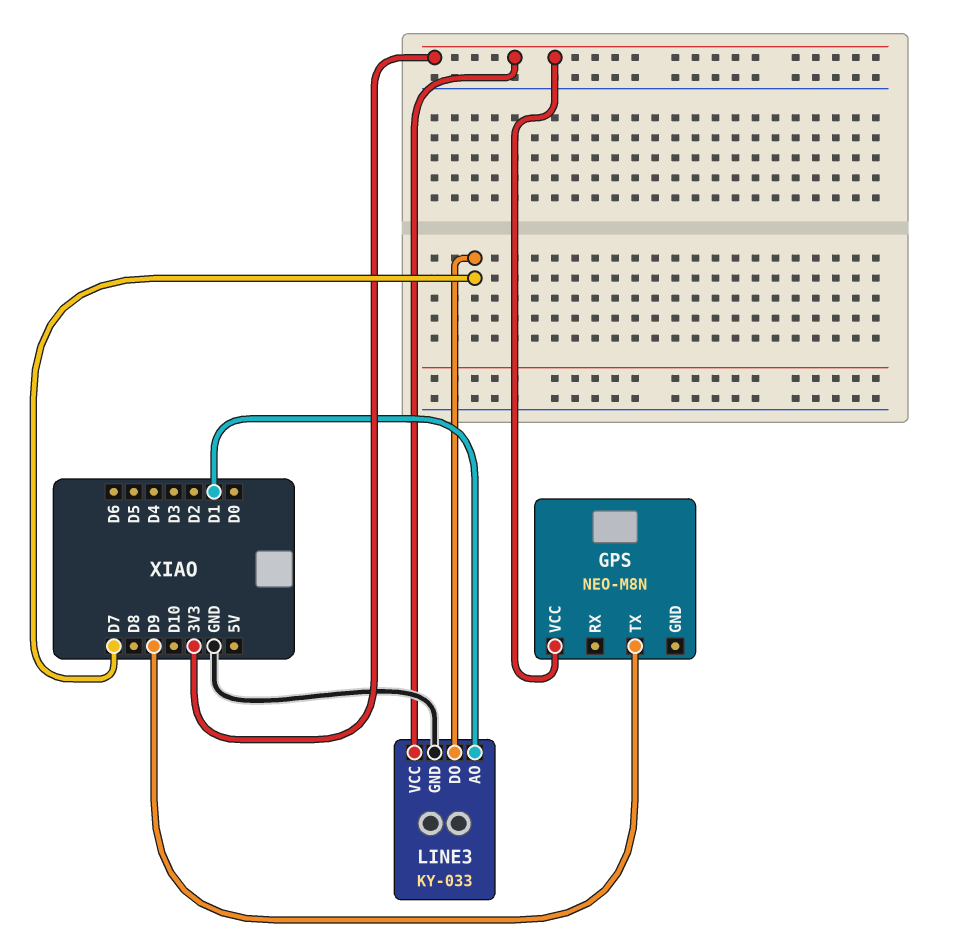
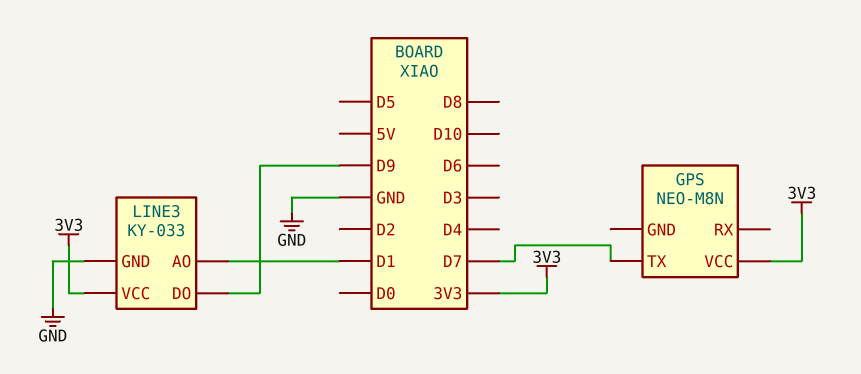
GPS pin TX: D9 -> D7
LINE3 pin DO: D7 -> D9

